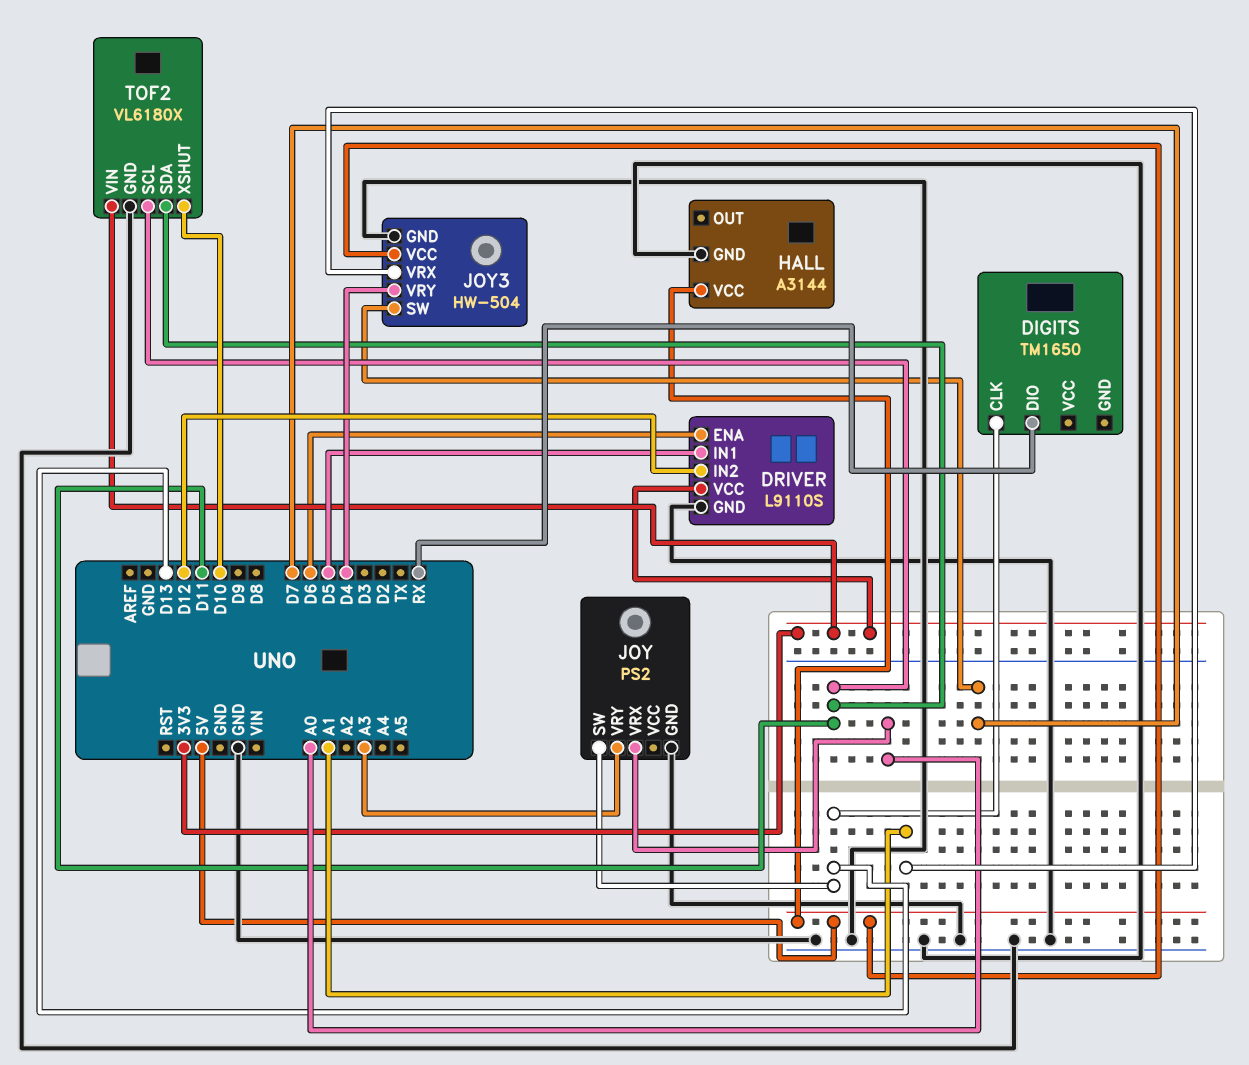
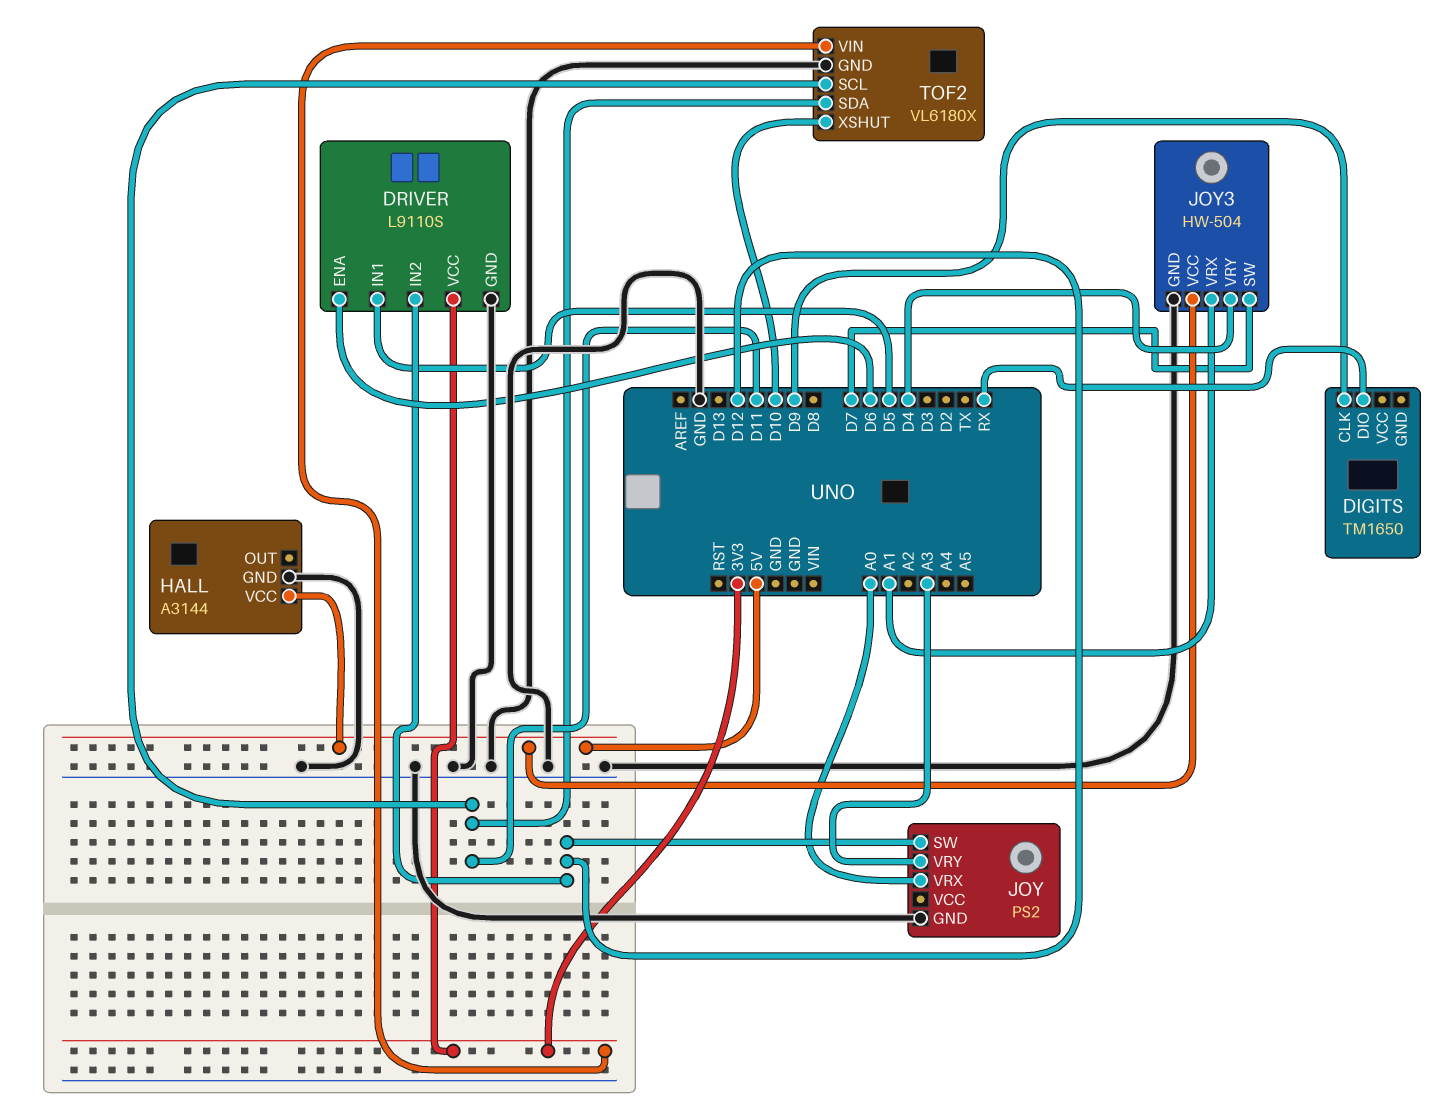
DIGITS pin CLK: D13 -> D9
JOY pin SW: D13 -> D12

